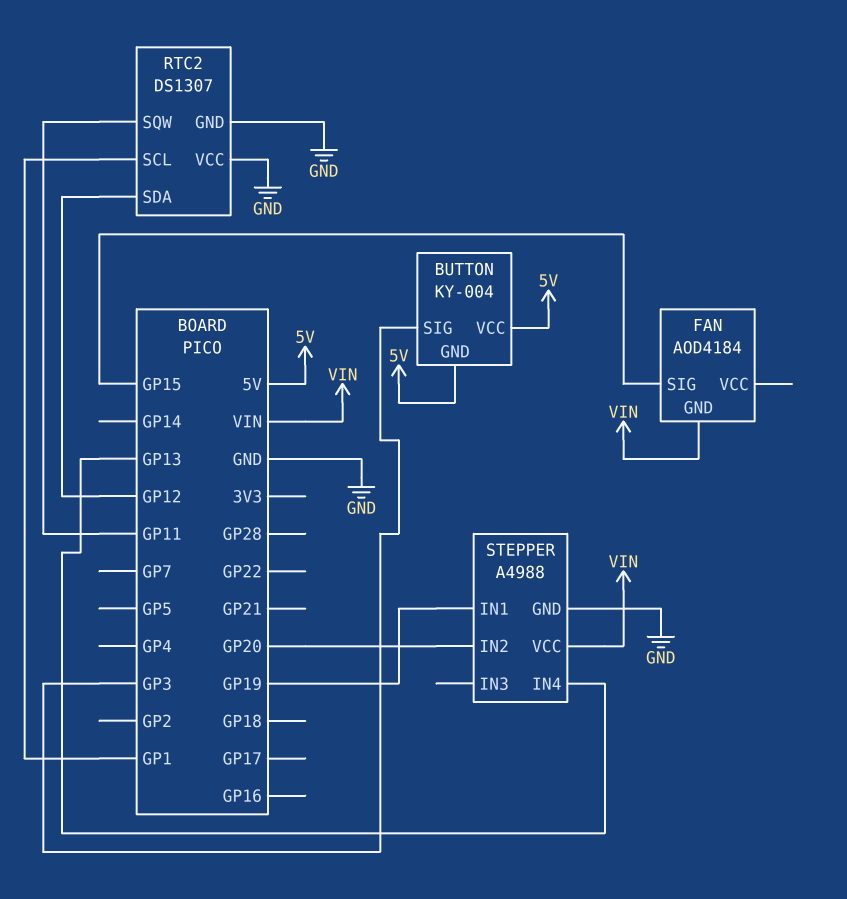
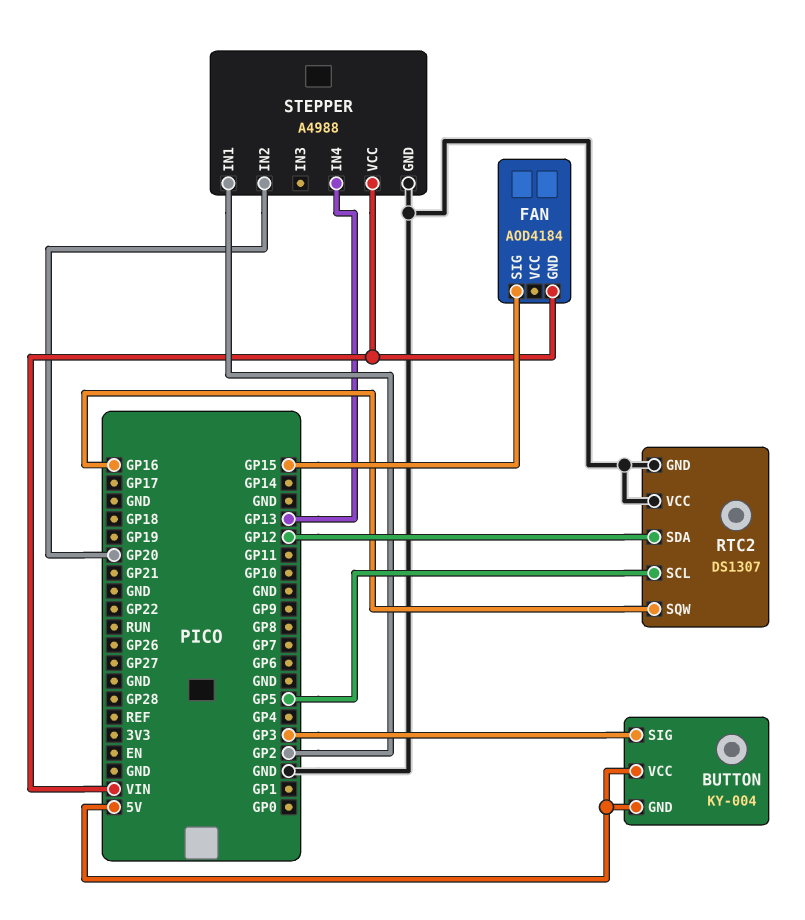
RTC2 pin SCL: GP1 -> GP5
RTC2 pin SQW: GP11 -> GP16
STEPPER pin IN1: GP19 -> GP2

